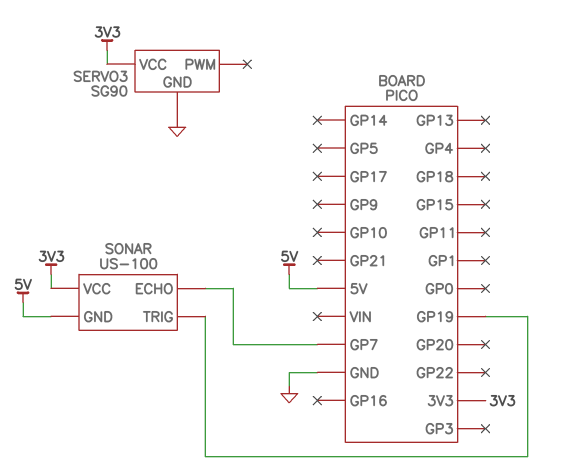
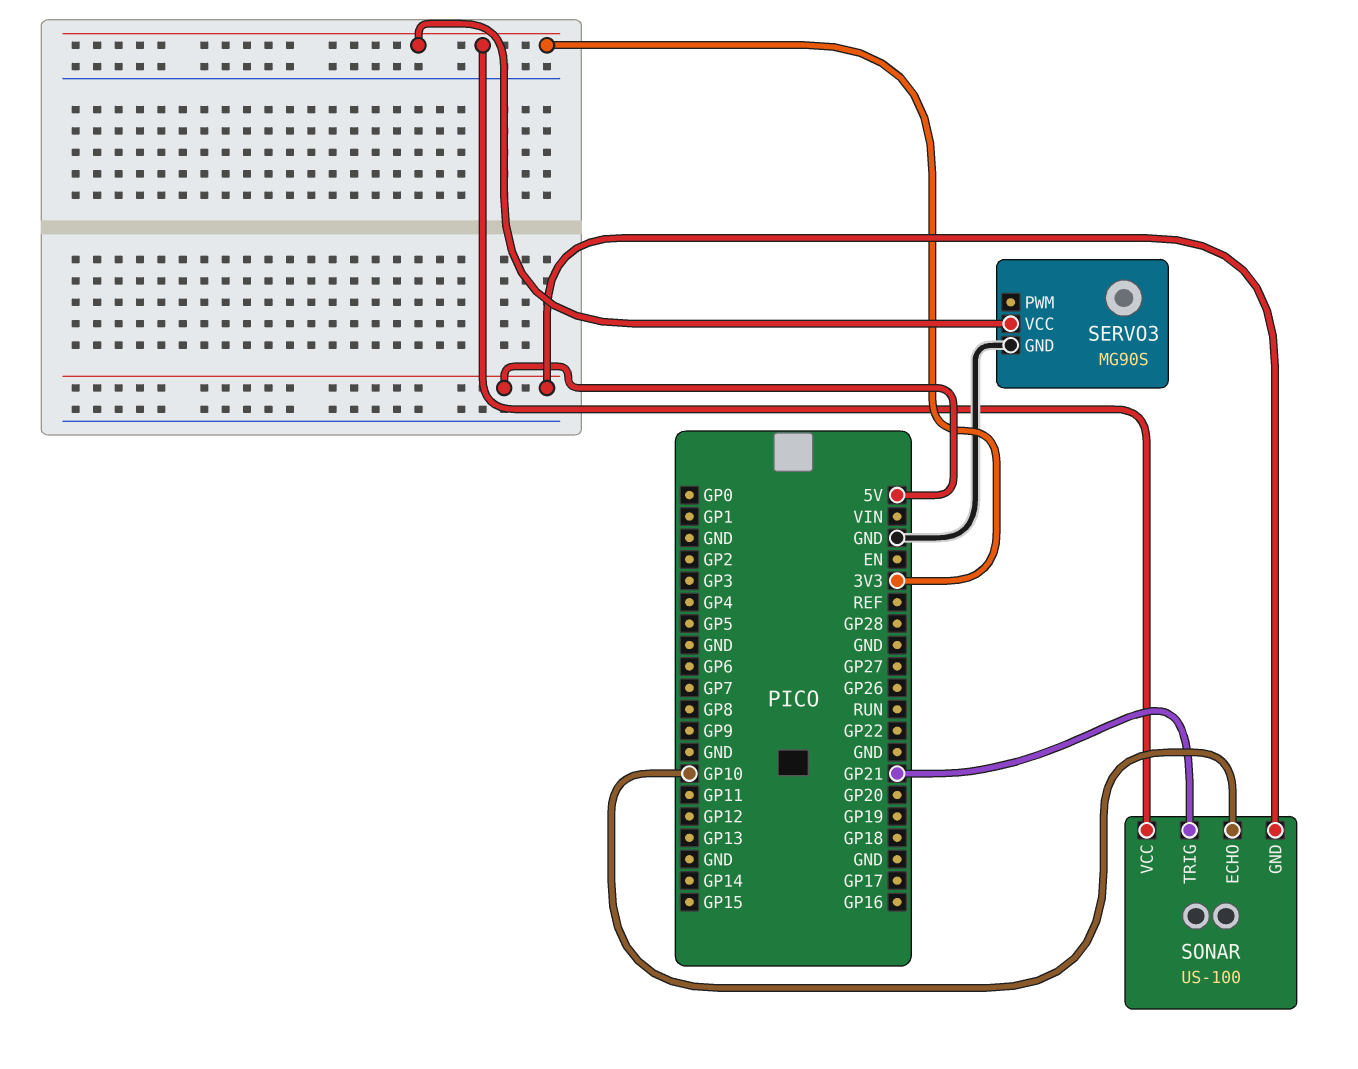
SERVO3: SG90 -> MG90S
SONAR pin ECHO: GP7 -> GP10
SONAR pin TRIG: GP19 -> GP21

